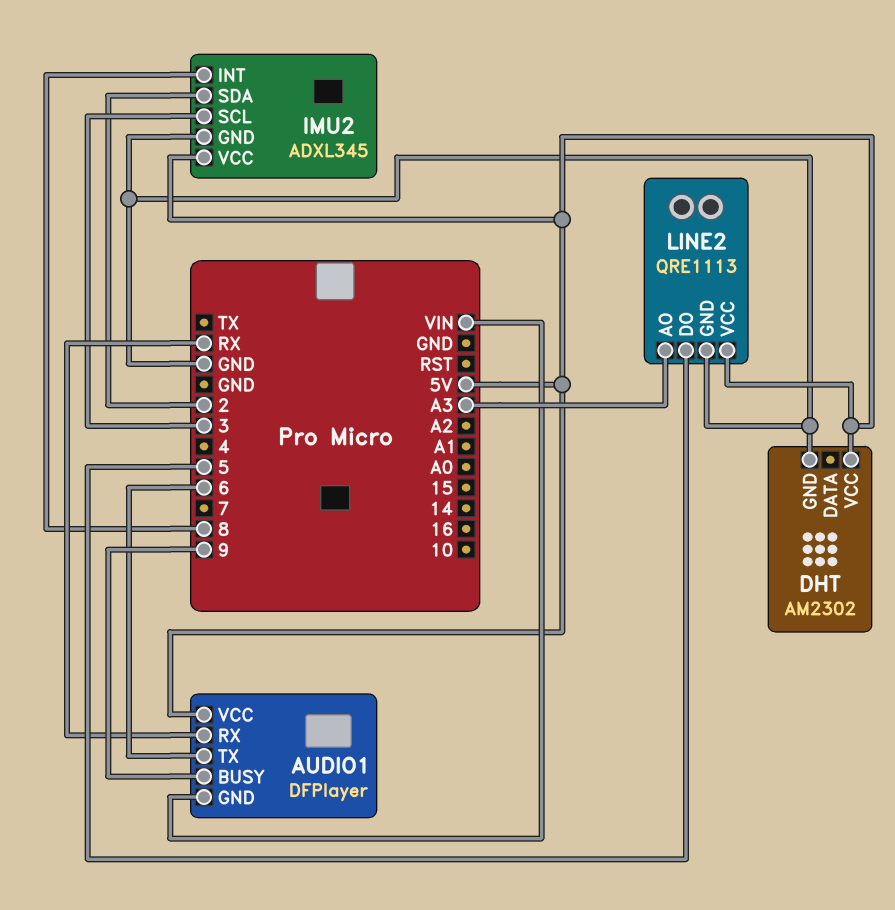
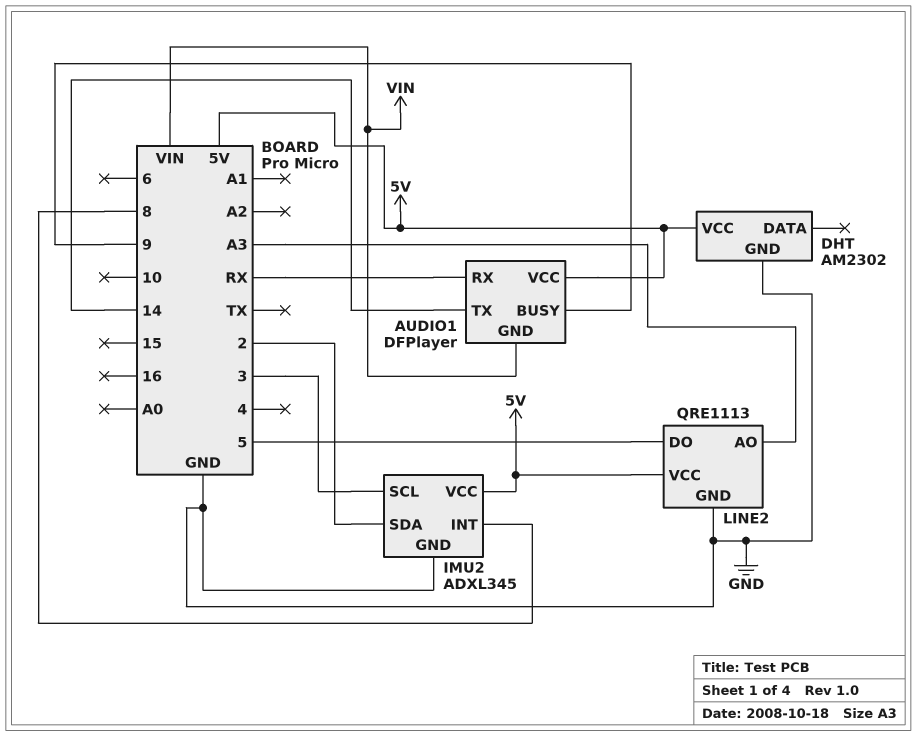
AUDIO1 pin TX: 6 -> 14

